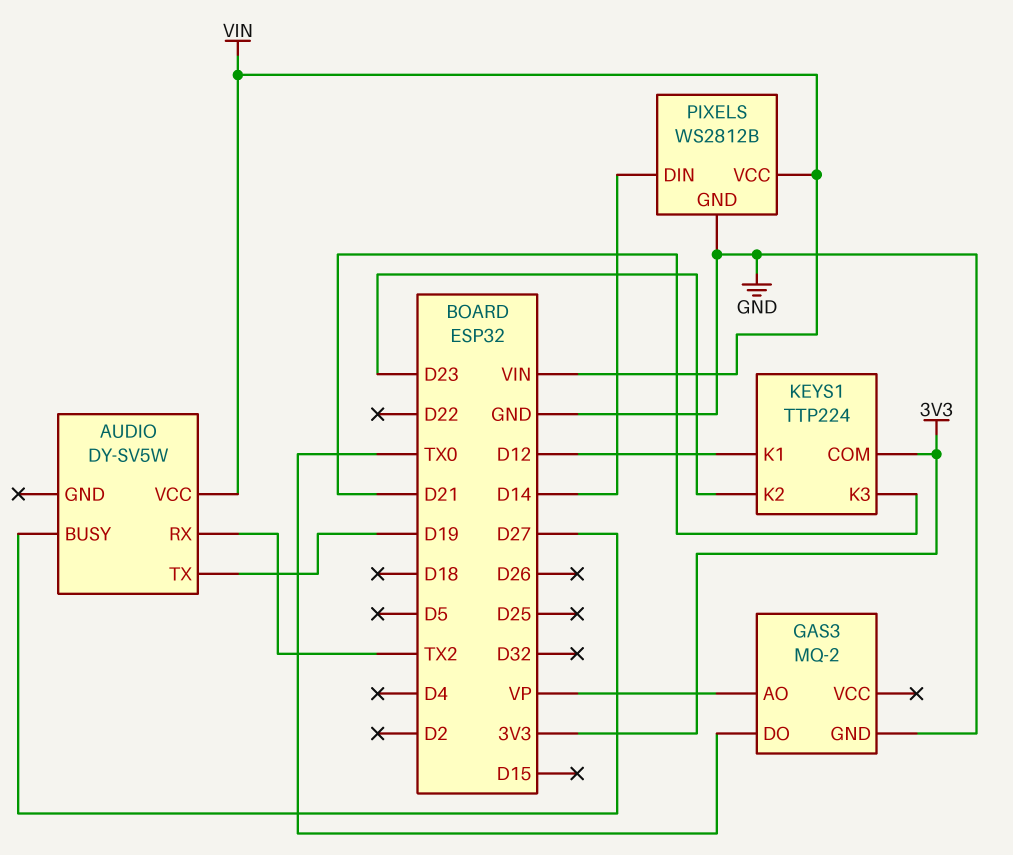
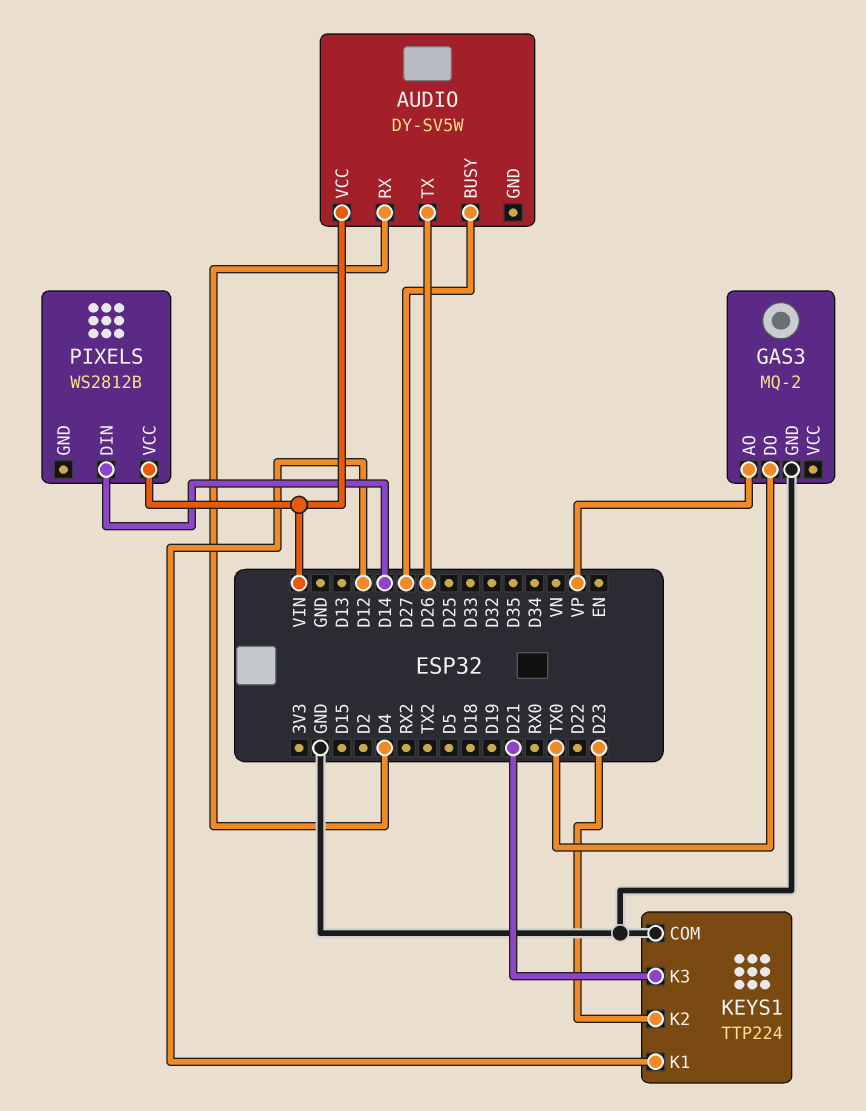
AUDIO pin RX: TX2 -> D4
AUDIO pin TX: D19 -> D26
KEYS1 pin COM: 3V3 -> GND
PIXELS pin GND: GND -> none

